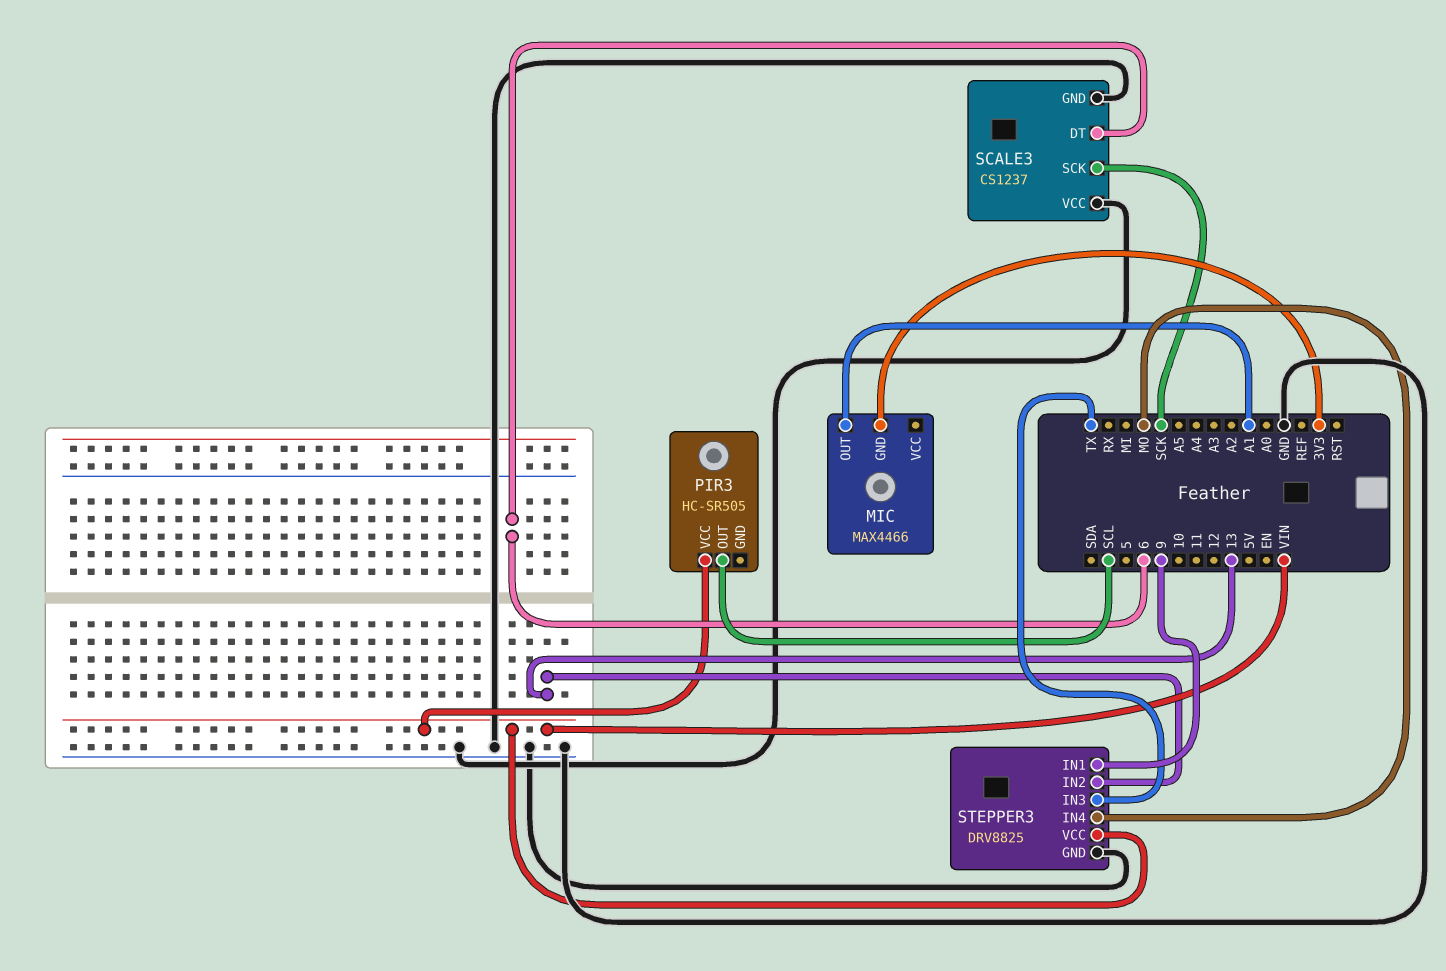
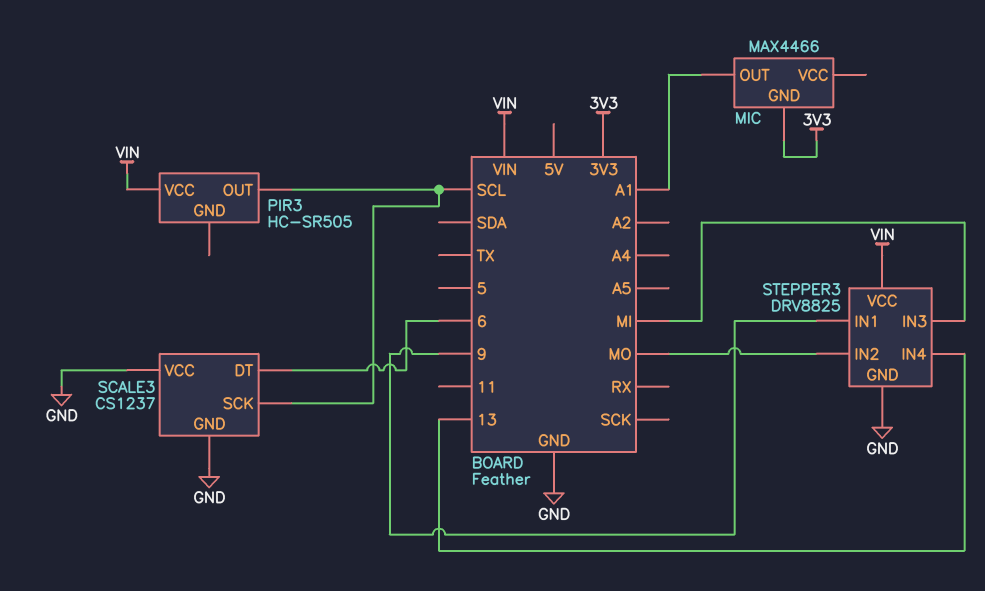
SCALE3 pin SCK: SCK -> SCL
STEPPER3 pin IN2: 13 -> MO
STEPPER3 pin IN3: TX -> MI
STEPPER3 pin IN4: MO -> 13

